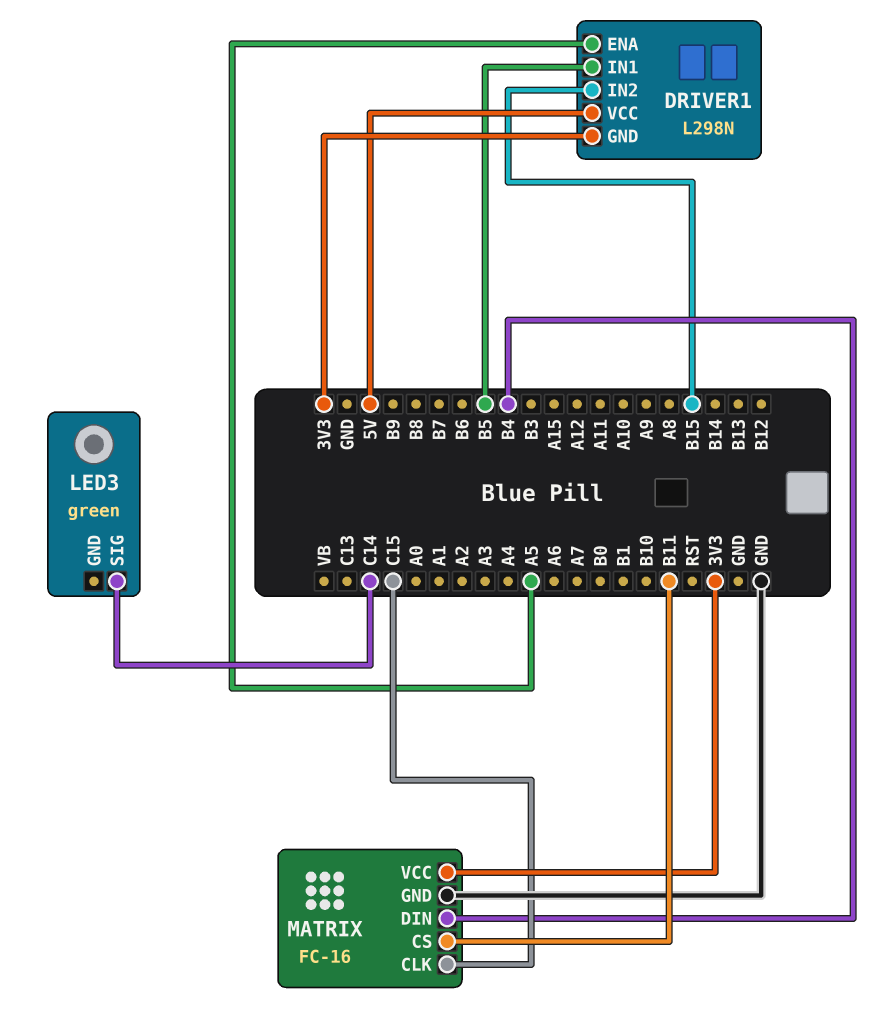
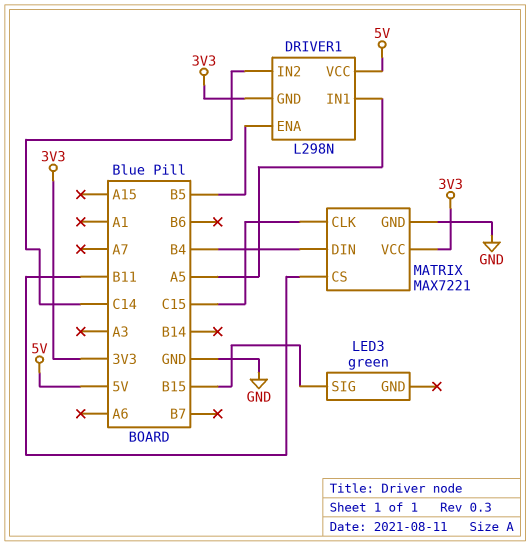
DRIVER1 pin ENA: A5 -> B5
DRIVER1 pin IN1: B5 -> A5
DRIVER1 pin IN2: B15 -> C14
LED3 pin SIG: C14 -> B15
MATRIX: FC-16 -> MAX7221

